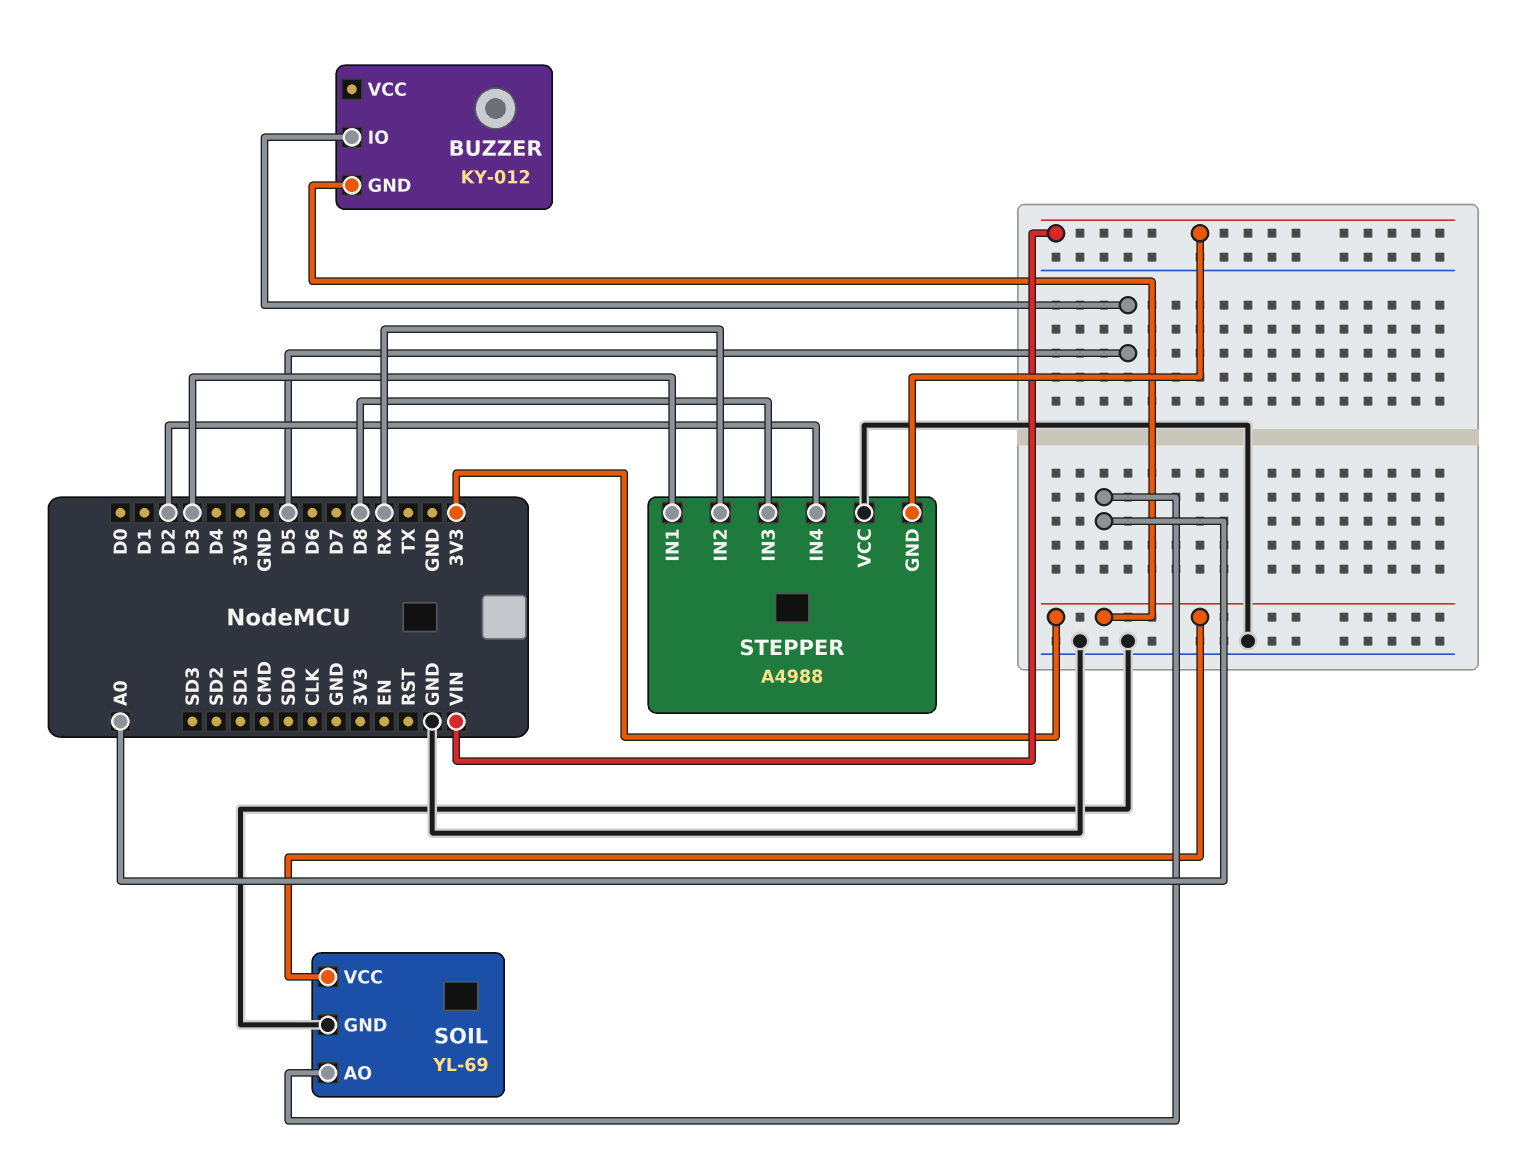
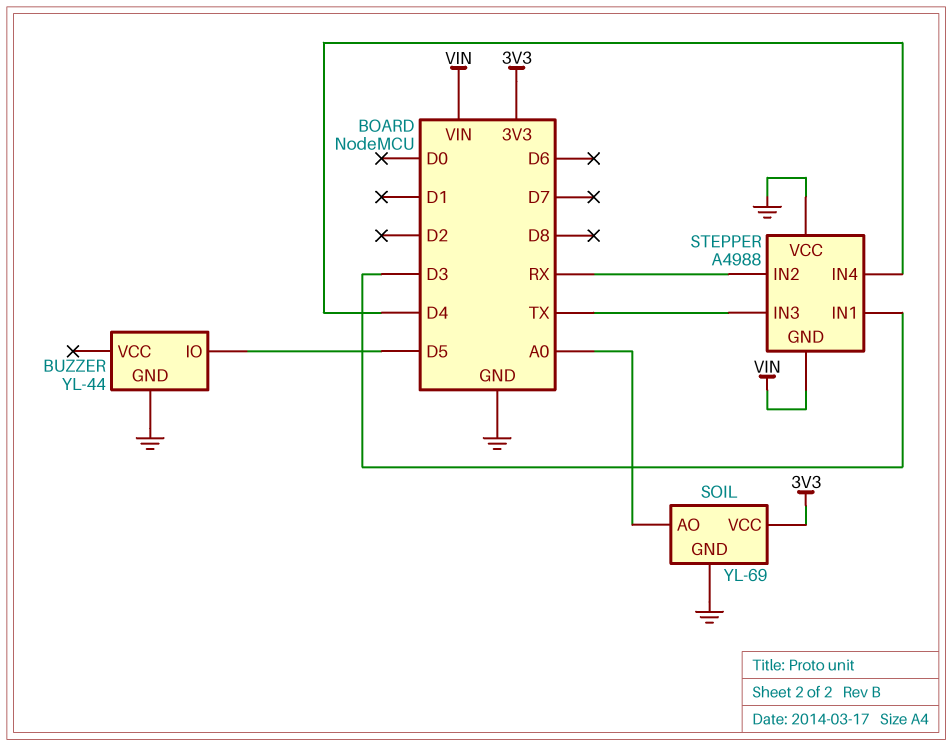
BUZZER: KY-012 -> YL-44
BUZZER pin GND: 3V3 -> GND
STEPPER pin IN3: D8 -> TX
STEPPER pin IN4: D2 -> D4

